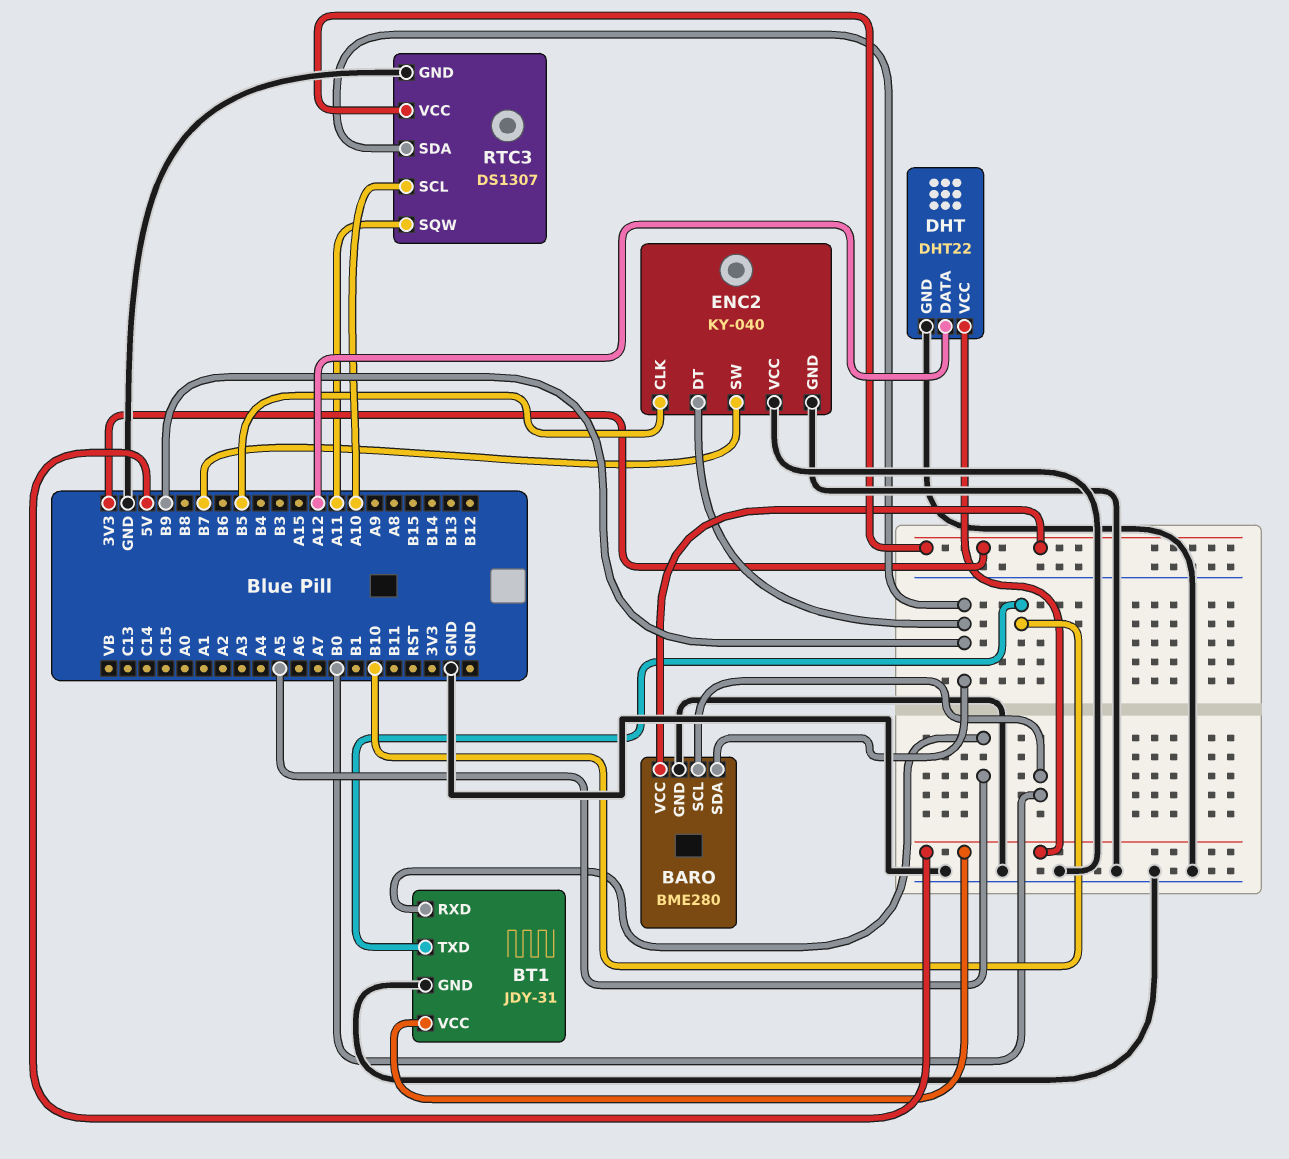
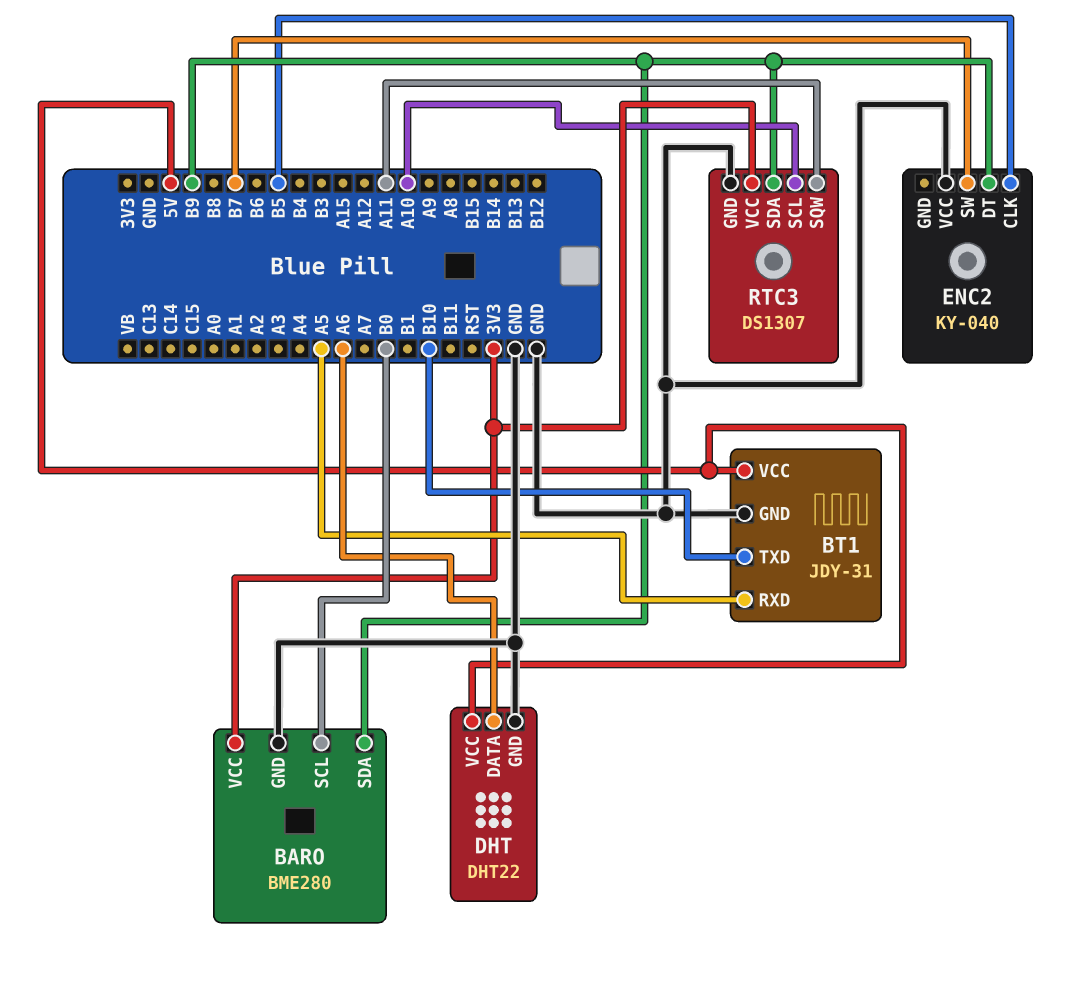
DHT pin DATA: A12 -> A6
ENC2 pin GND: GND -> none

